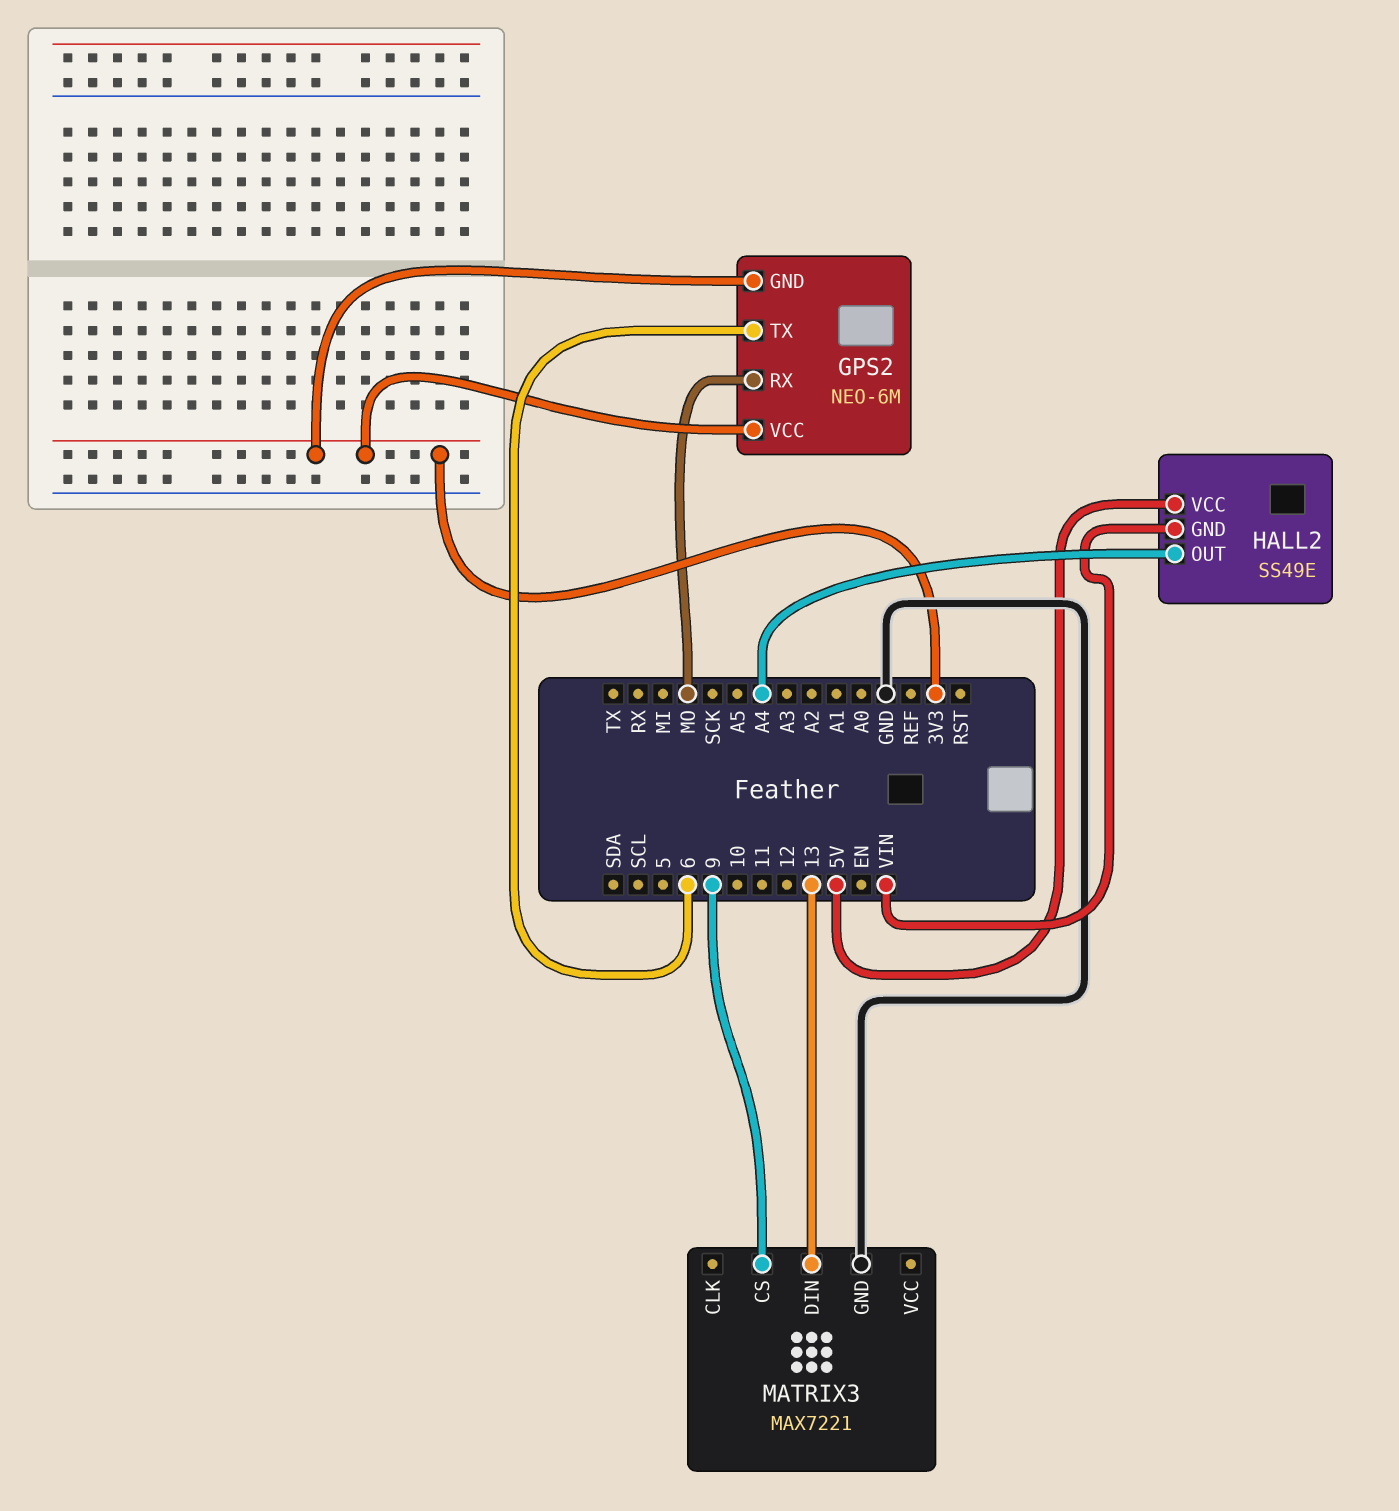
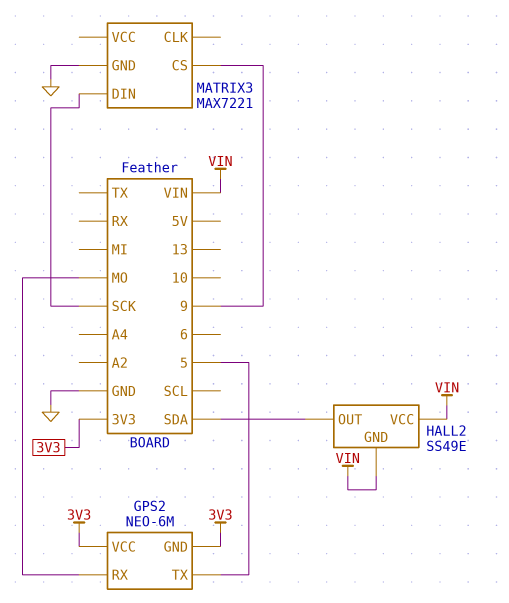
GPS2 pin TX: 6 -> 5
HALL2 pin OUT: A4 -> SDA
HALL2 pin VCC: 5V -> VIN
MATRIX3 pin DIN: 13 -> SCK

